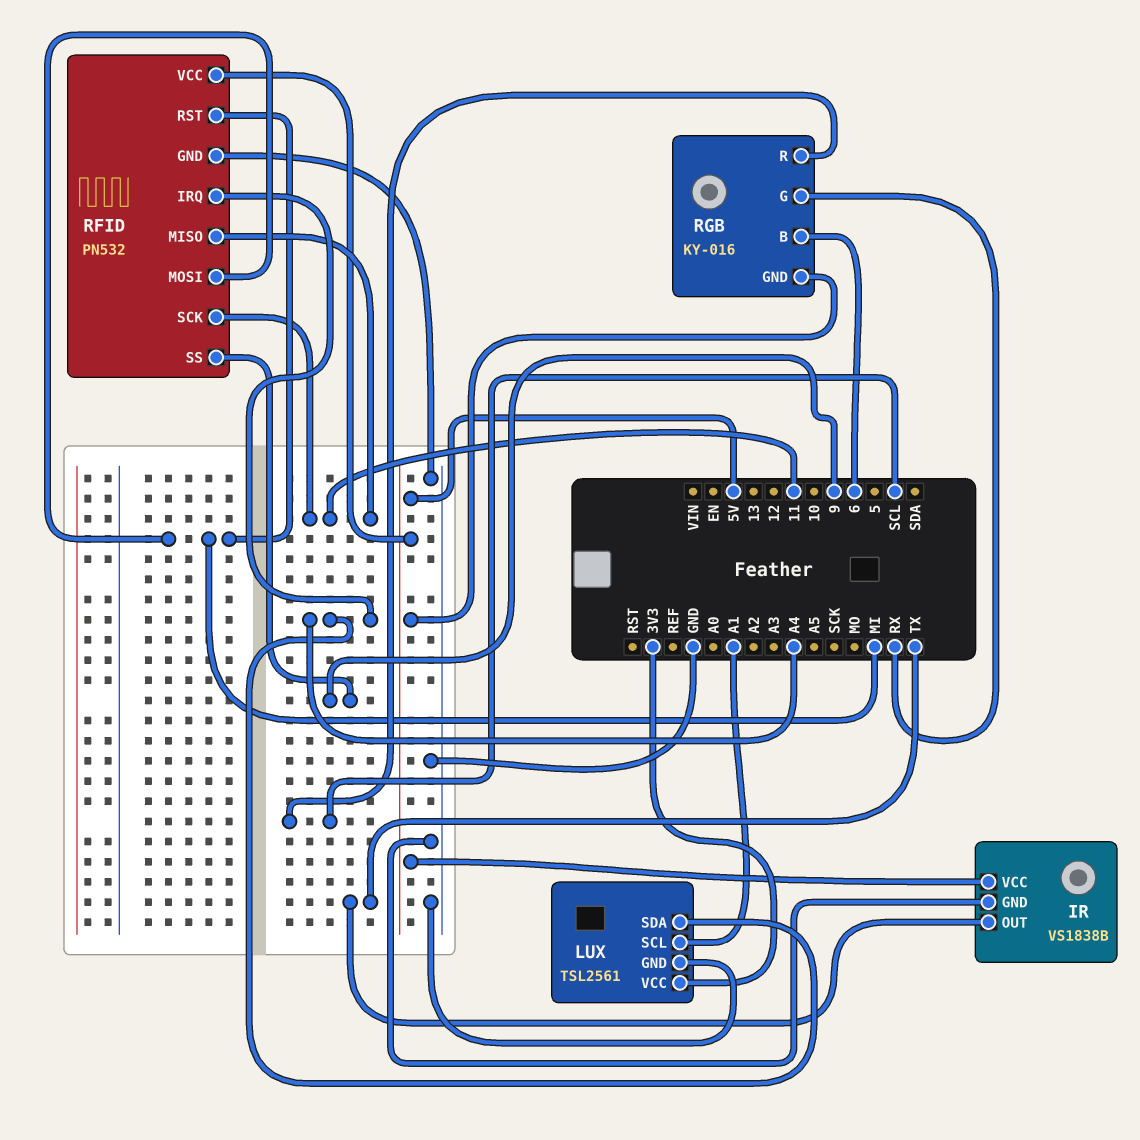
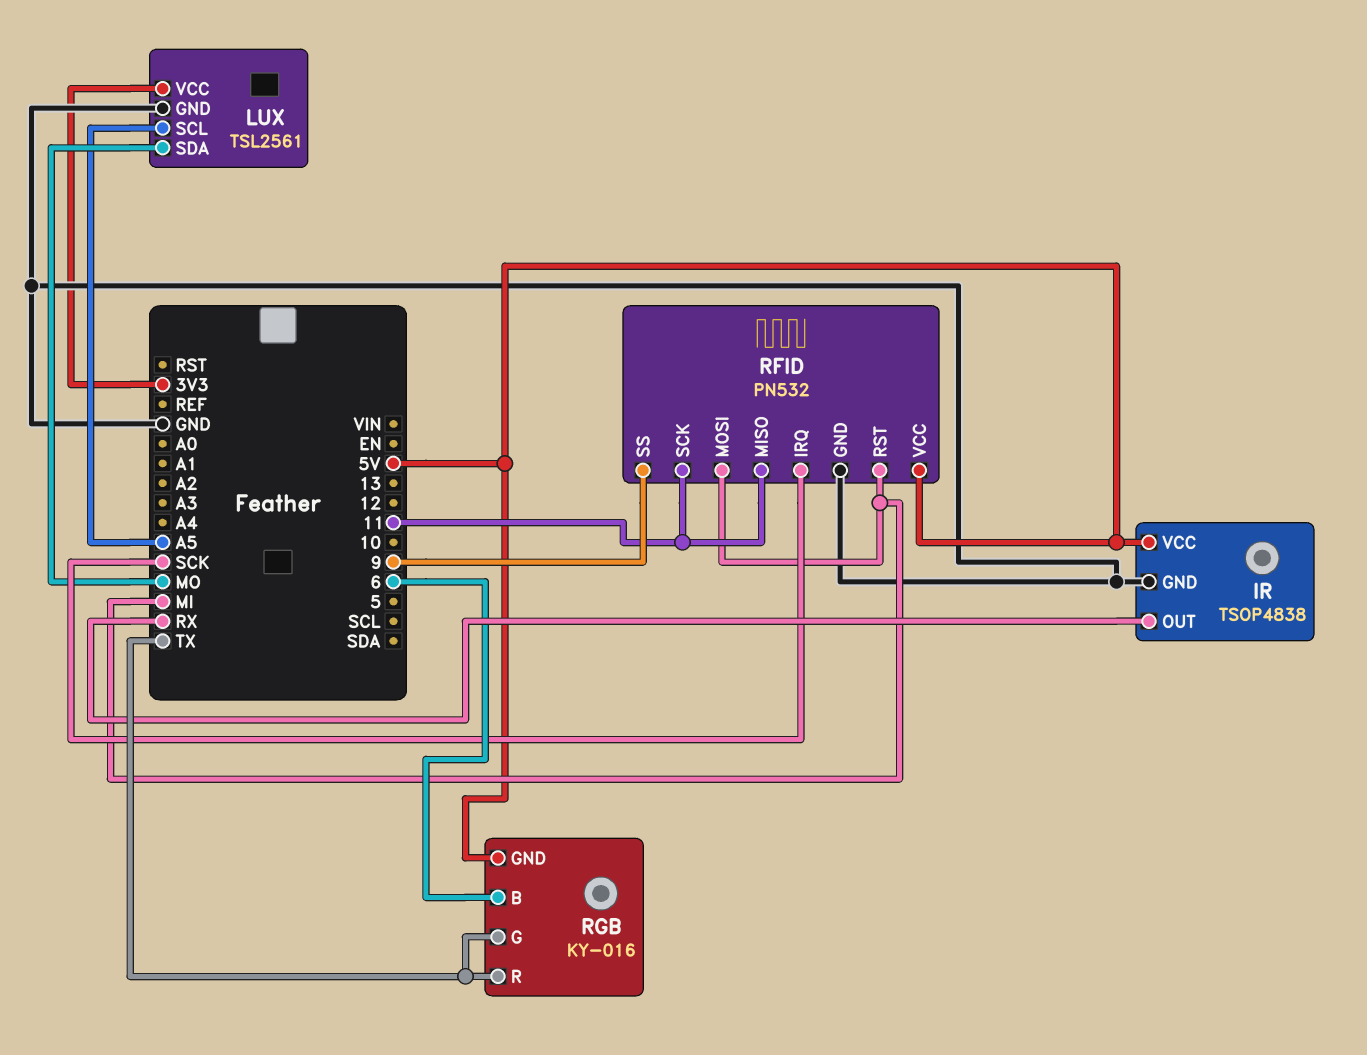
IR: VS1838B -> TSOP4838
IR pin OUT: TX -> RX
LUX pin SCL: A1 -> A5
LUX pin SDA: A4 -> MO
RFID pin IRQ: A4 -> SCK
RGB pin G: RX -> TX
RGB pin R: SCL -> TX

